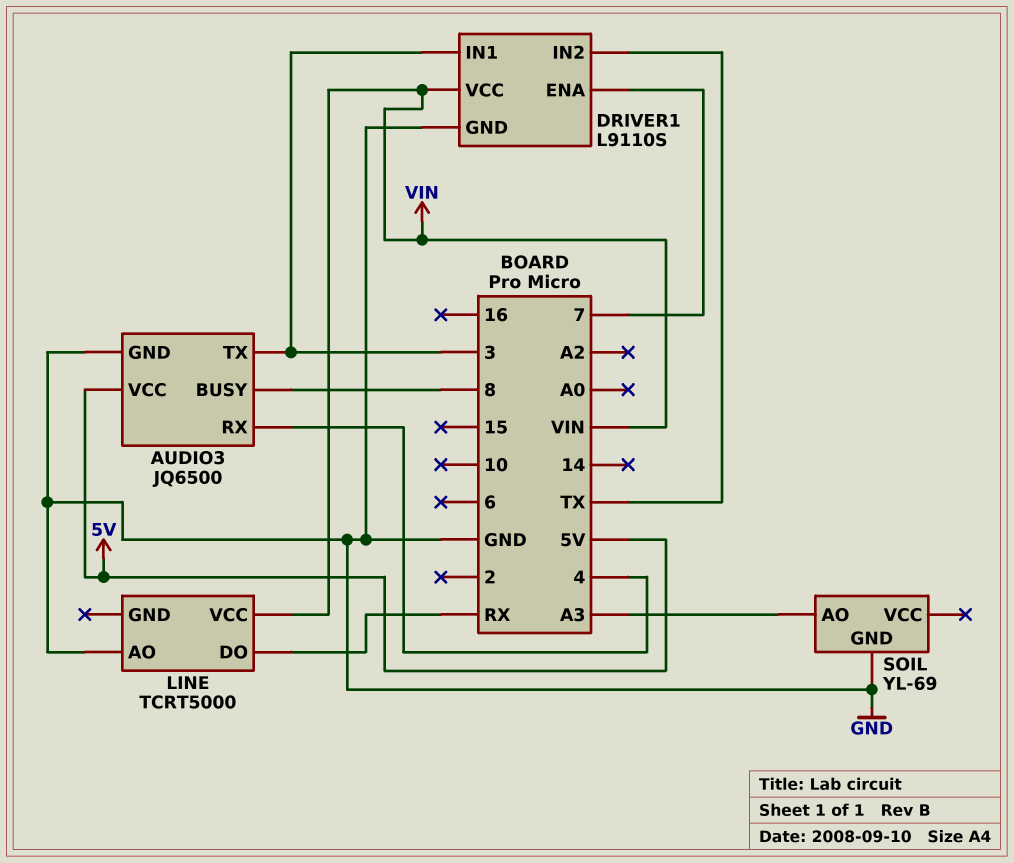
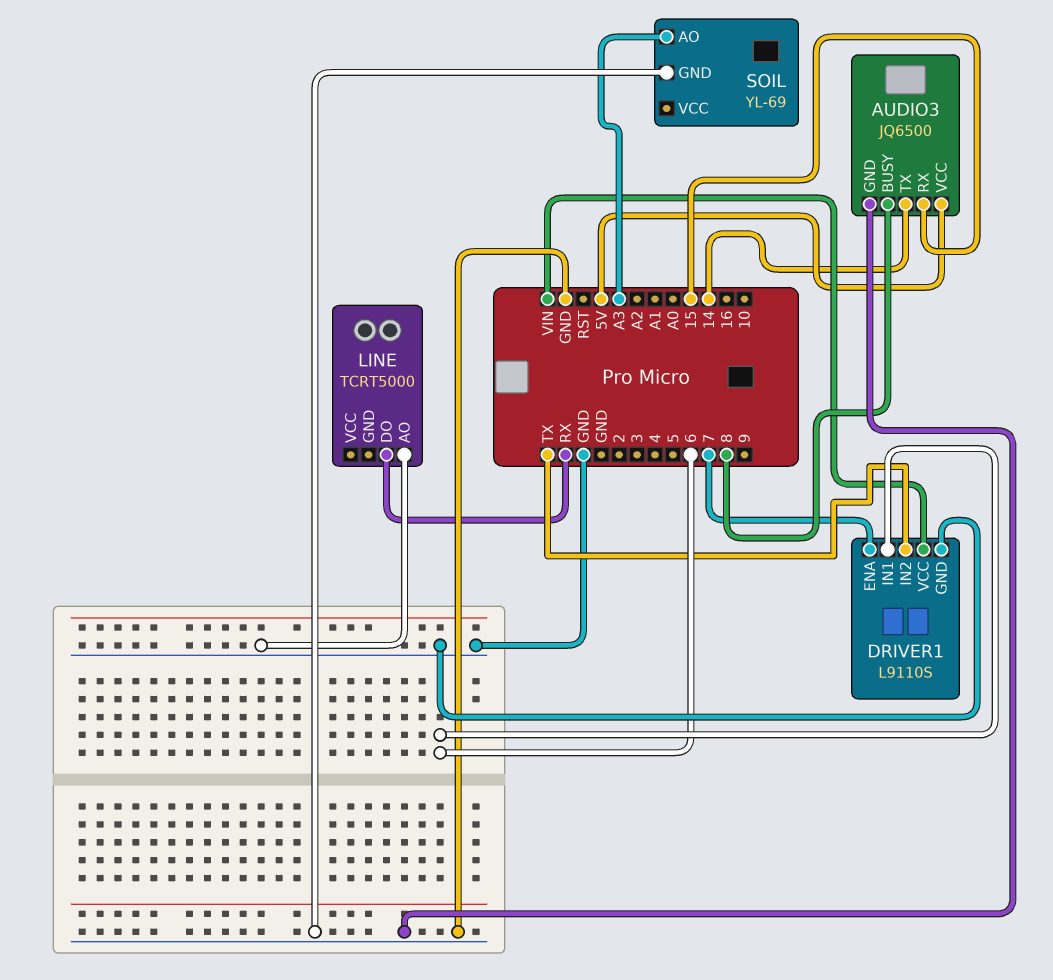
AUDIO3 pin RX: 4 -> 15
AUDIO3 pin TX: 3 -> 14
DRIVER1 pin IN1: 3 -> 6
LINE pin VCC: VIN -> none

